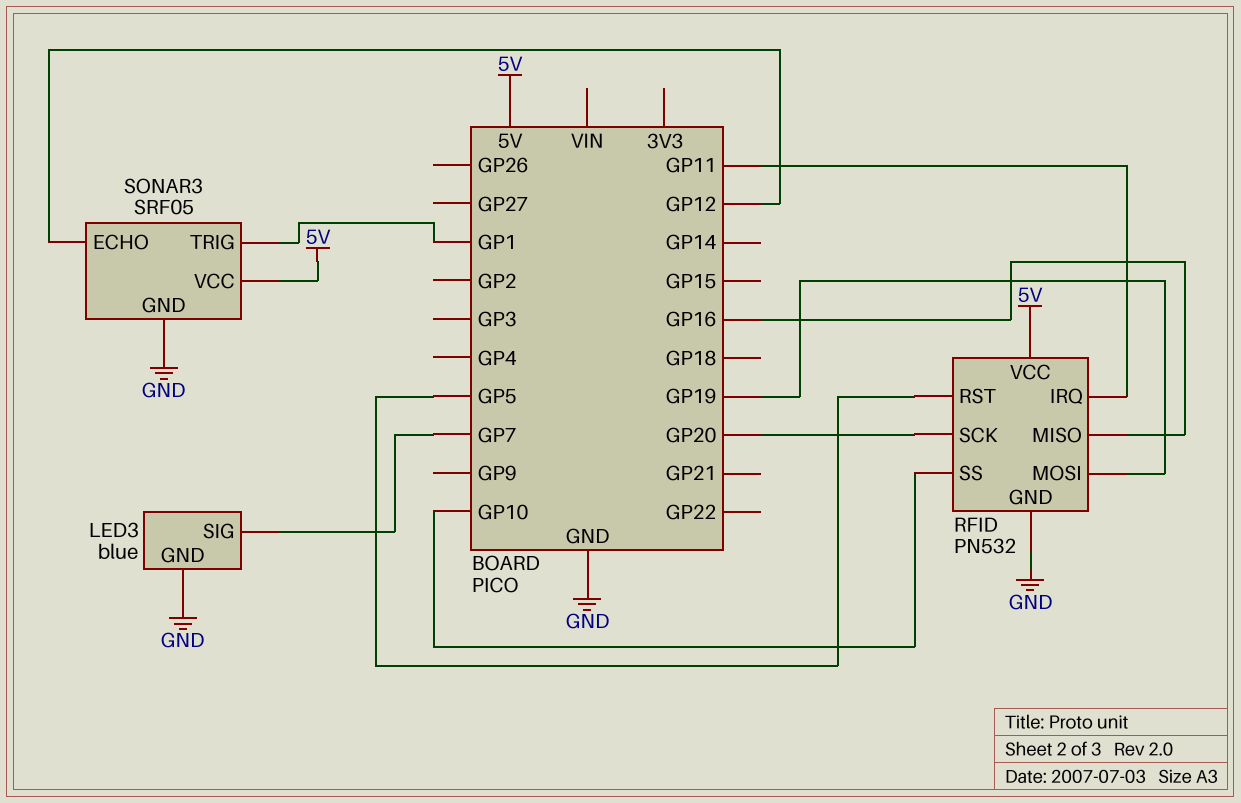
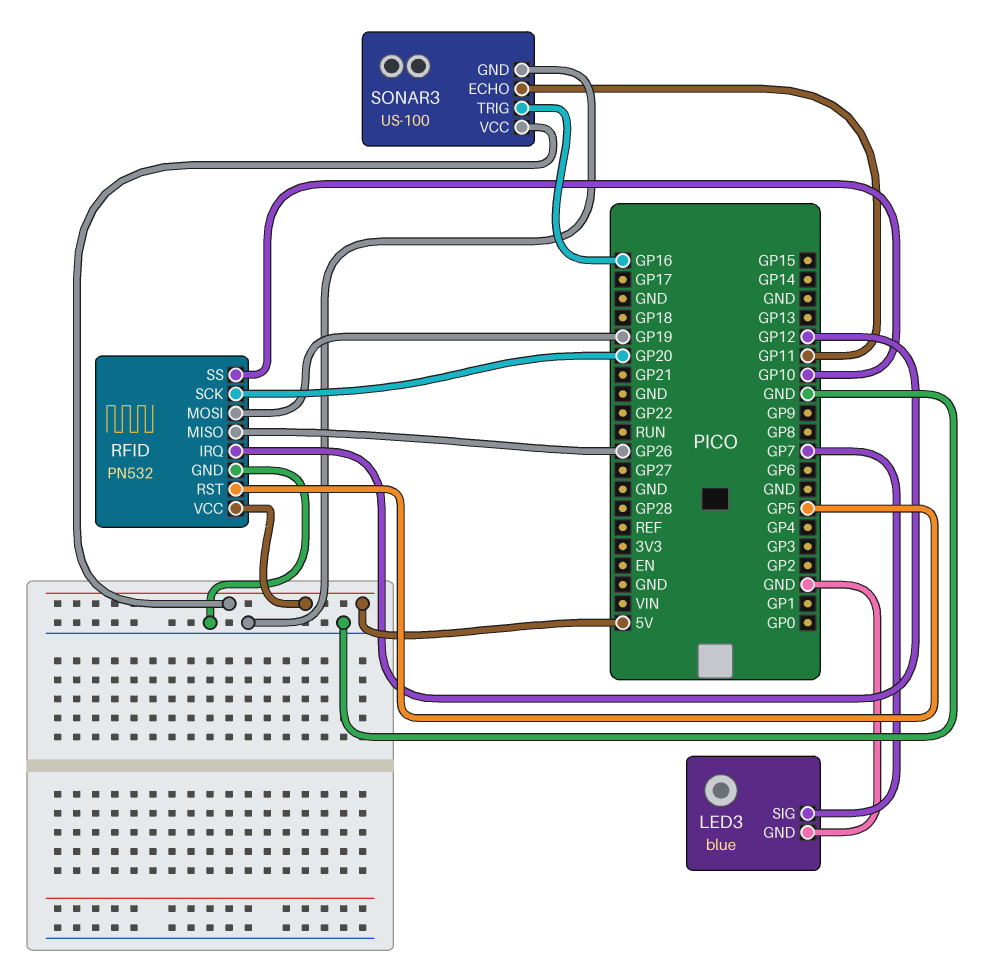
RFID pin IRQ: GP11 -> GP12
RFID pin MISO: GP16 -> GP26
SONAR3: SRF05 -> US-100
SONAR3 pin ECHO: GP12 -> GP11
SONAR3 pin TRIG: GP1 -> GP16

